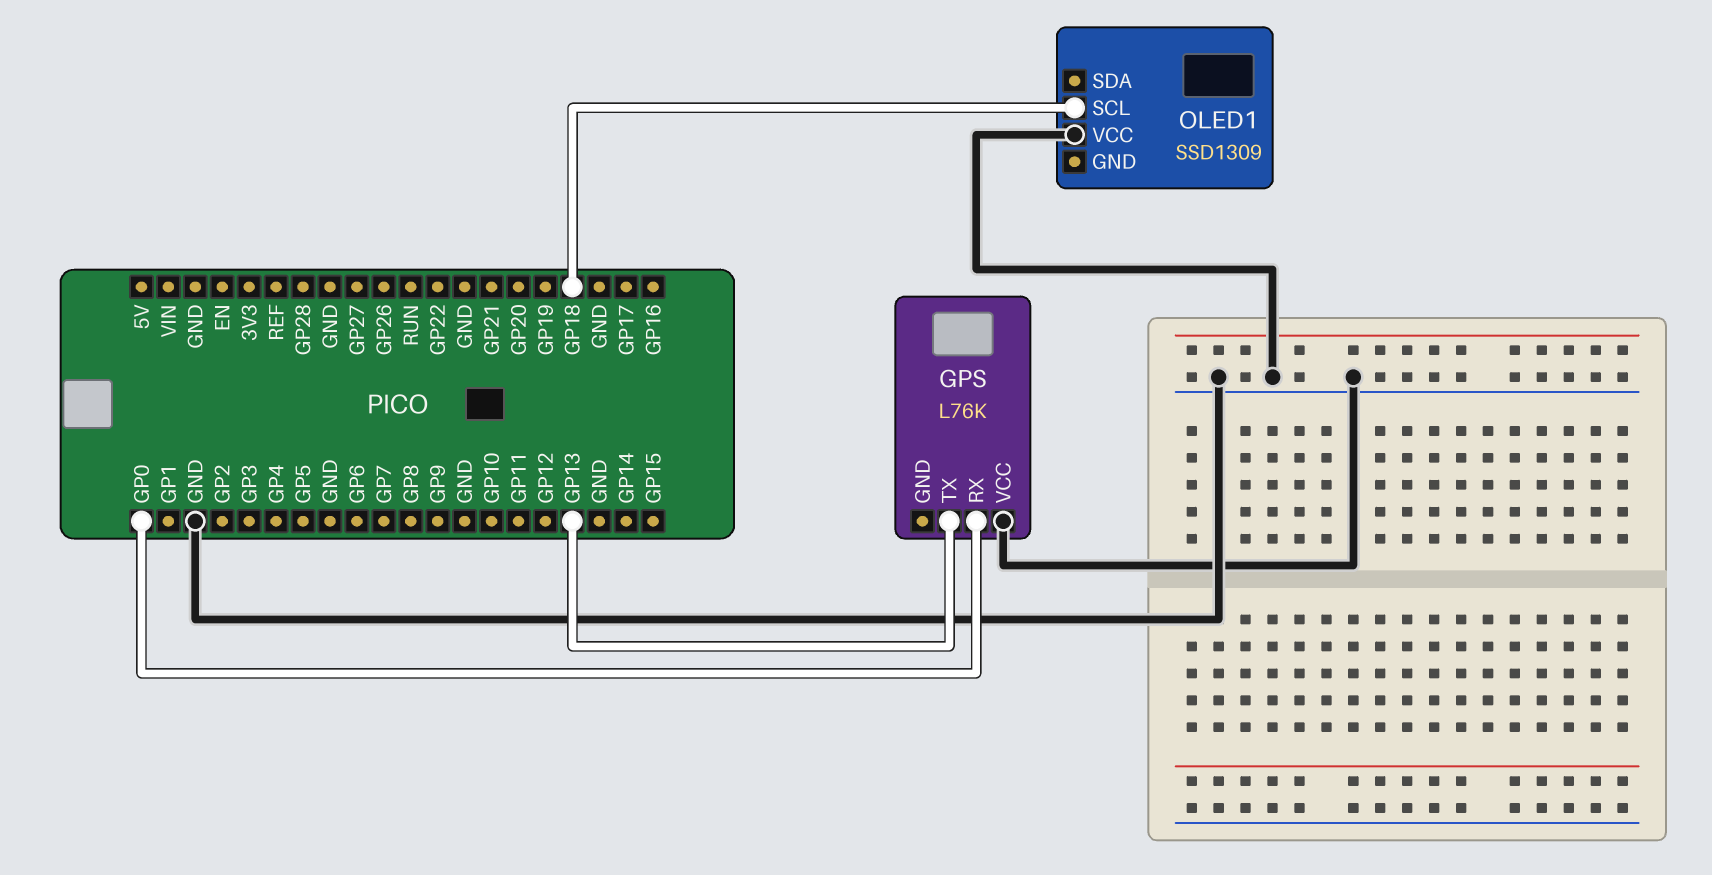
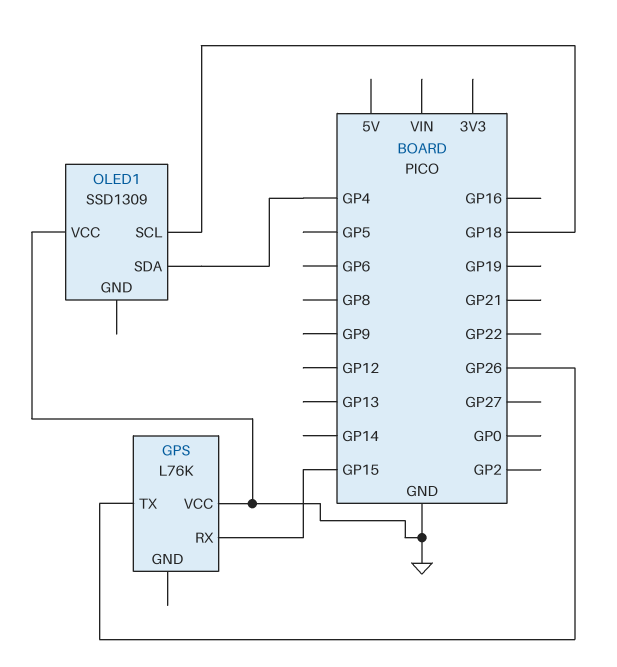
GPS pin RX: GP0 -> GP15
GPS pin TX: GP13 -> GP26
OLED1 pin SDA: none -> GP4

